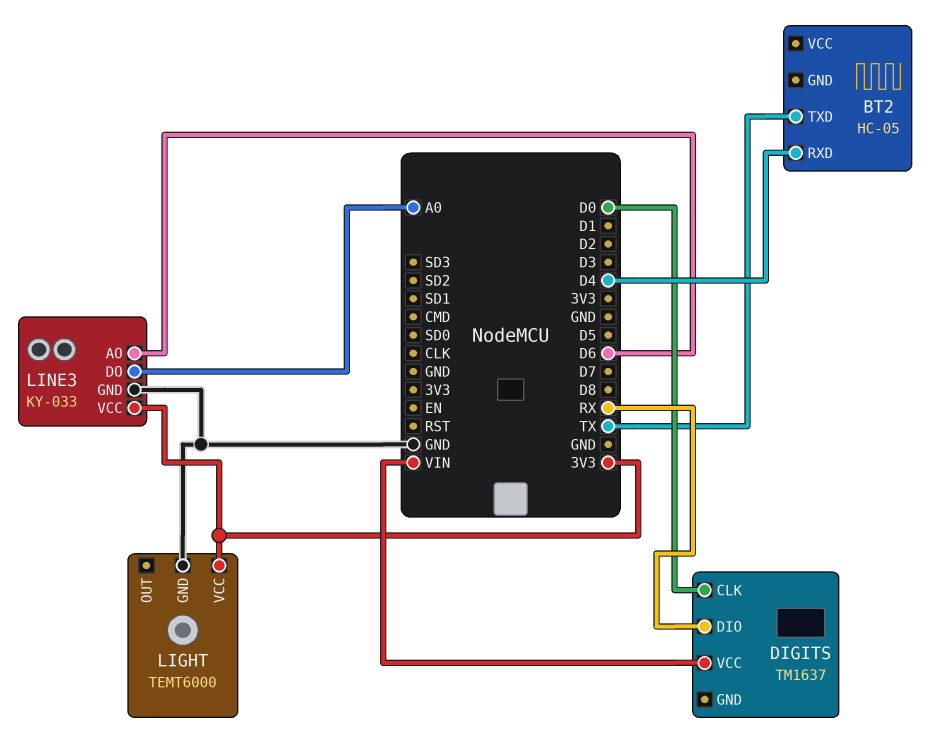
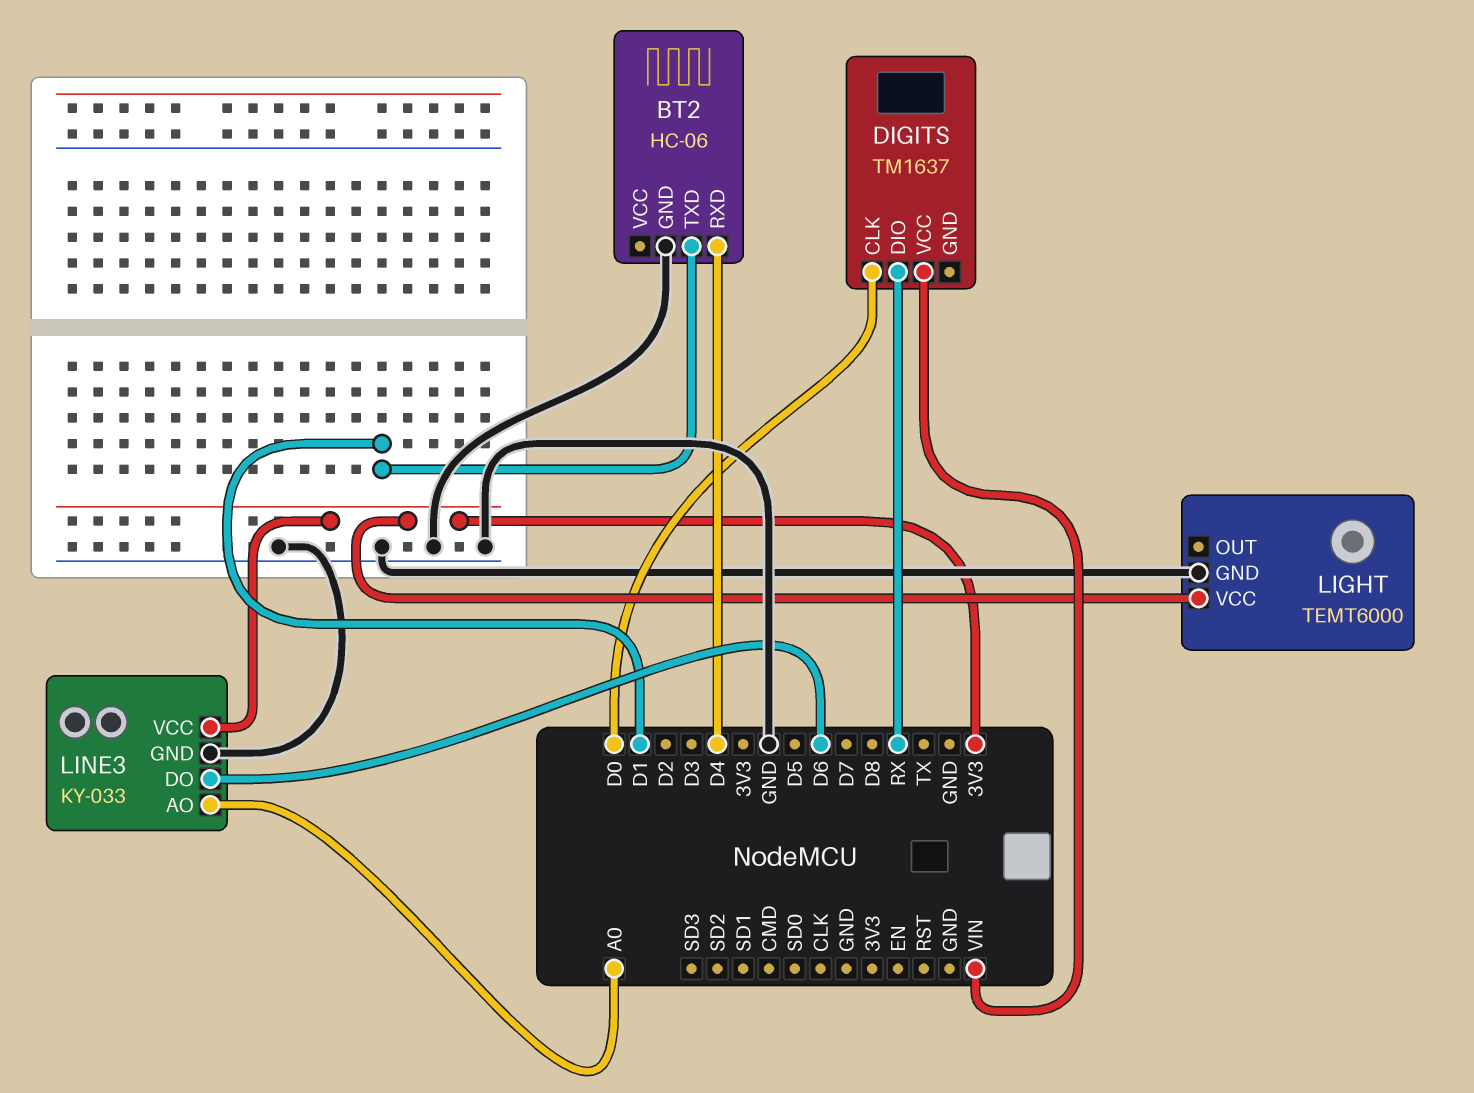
BT2: HC-05 -> HC-06
BT2 pin GND: none -> GND
BT2 pin TXD: TX -> D1
LINE3 pin AO: D6 -> A0
LINE3 pin DO: A0 -> D6

